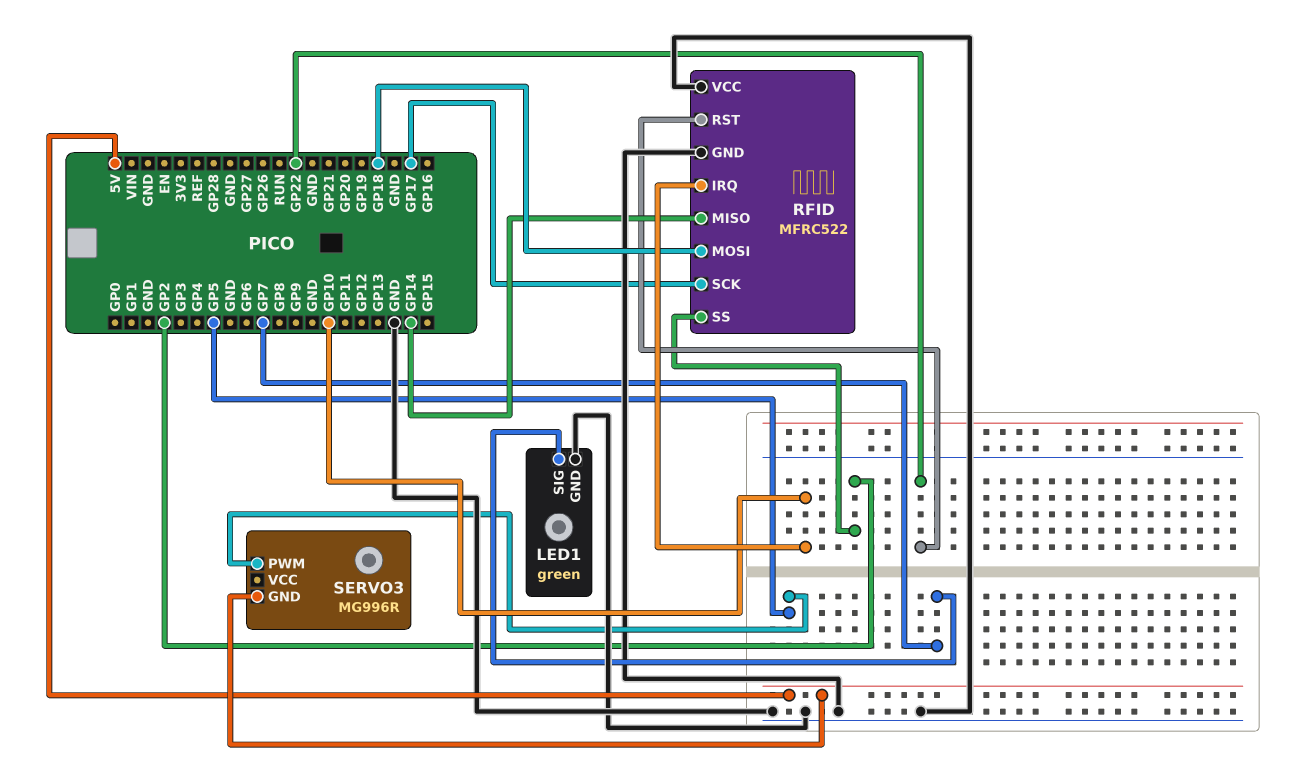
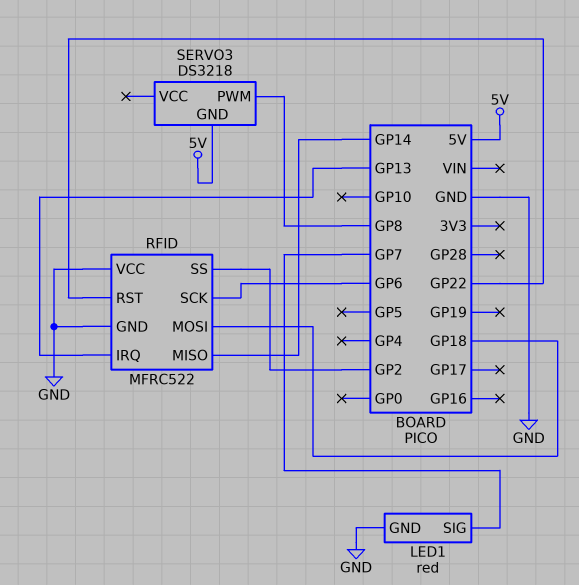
LED1: green -> red
RFID pin IRQ: GP10 -> GP13
RFID pin SCK: GP17 -> GP6
SERVO3: MG996R -> DS3218
SERVO3 pin PWM: GP5 -> GP8

